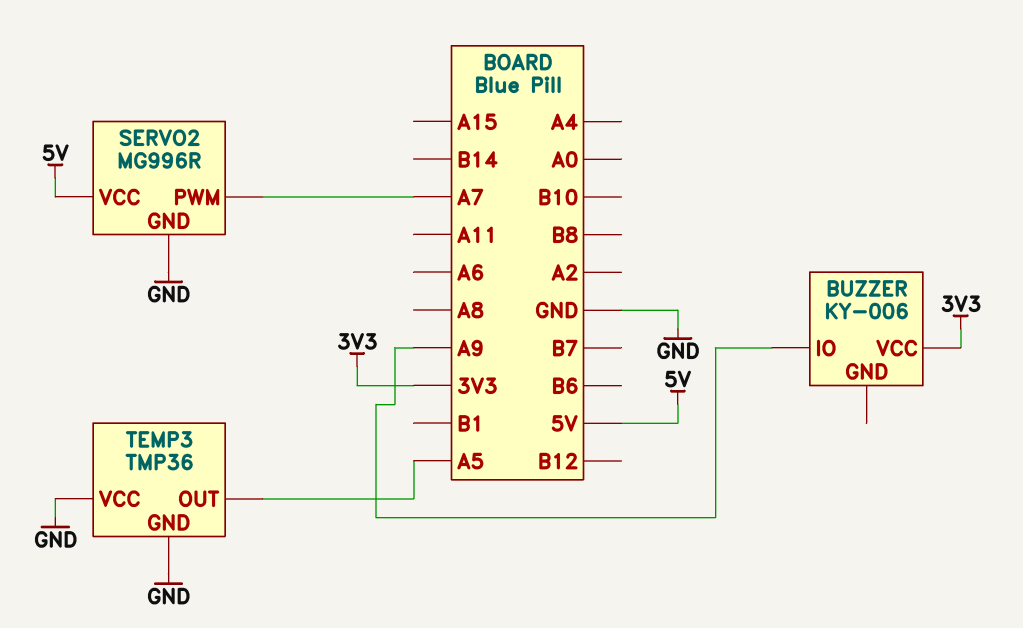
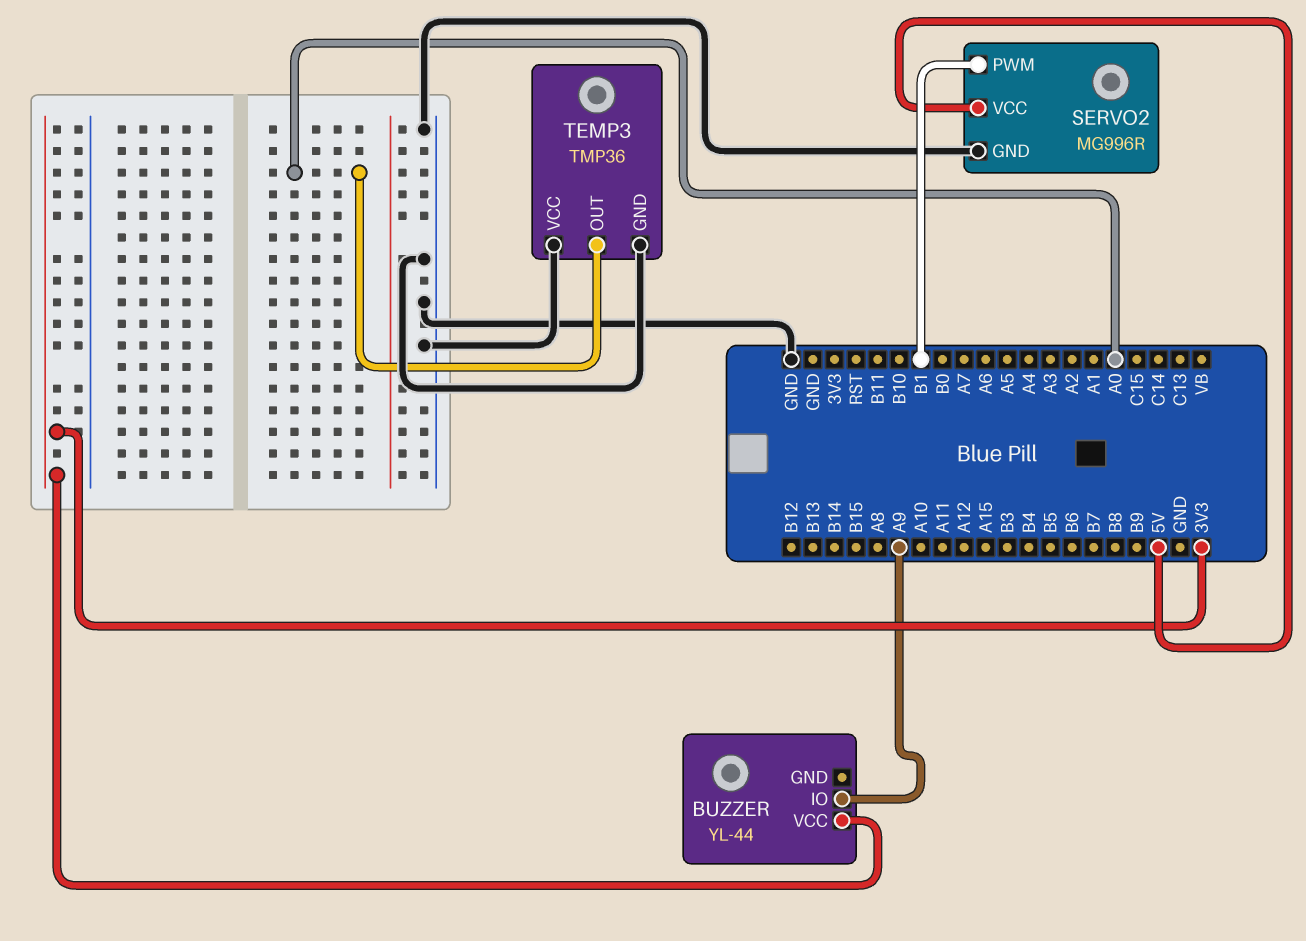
BUZZER: KY-006 -> YL-44
SERVO2 pin PWM: A7 -> B1
TEMP3 pin OUT: A5 -> A0

